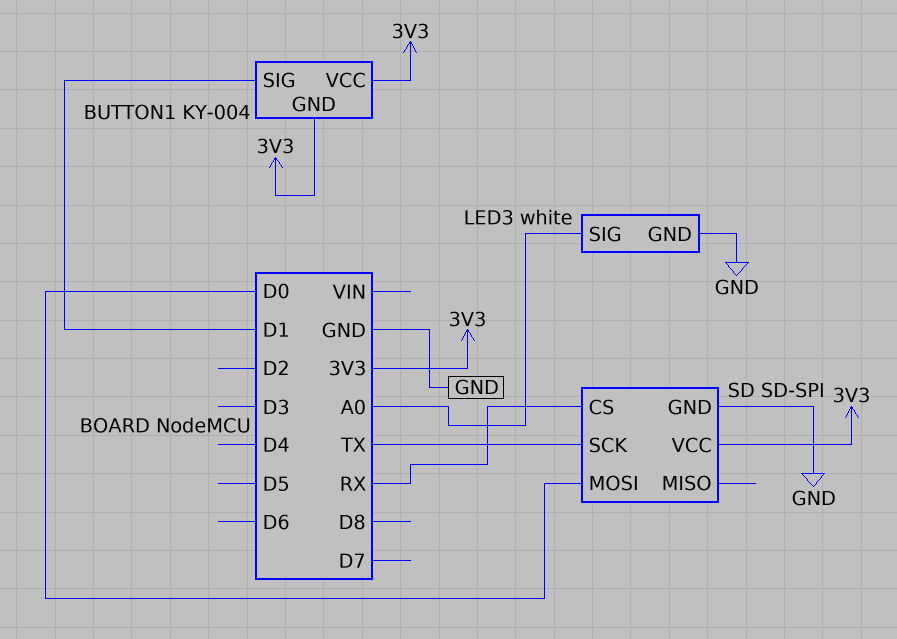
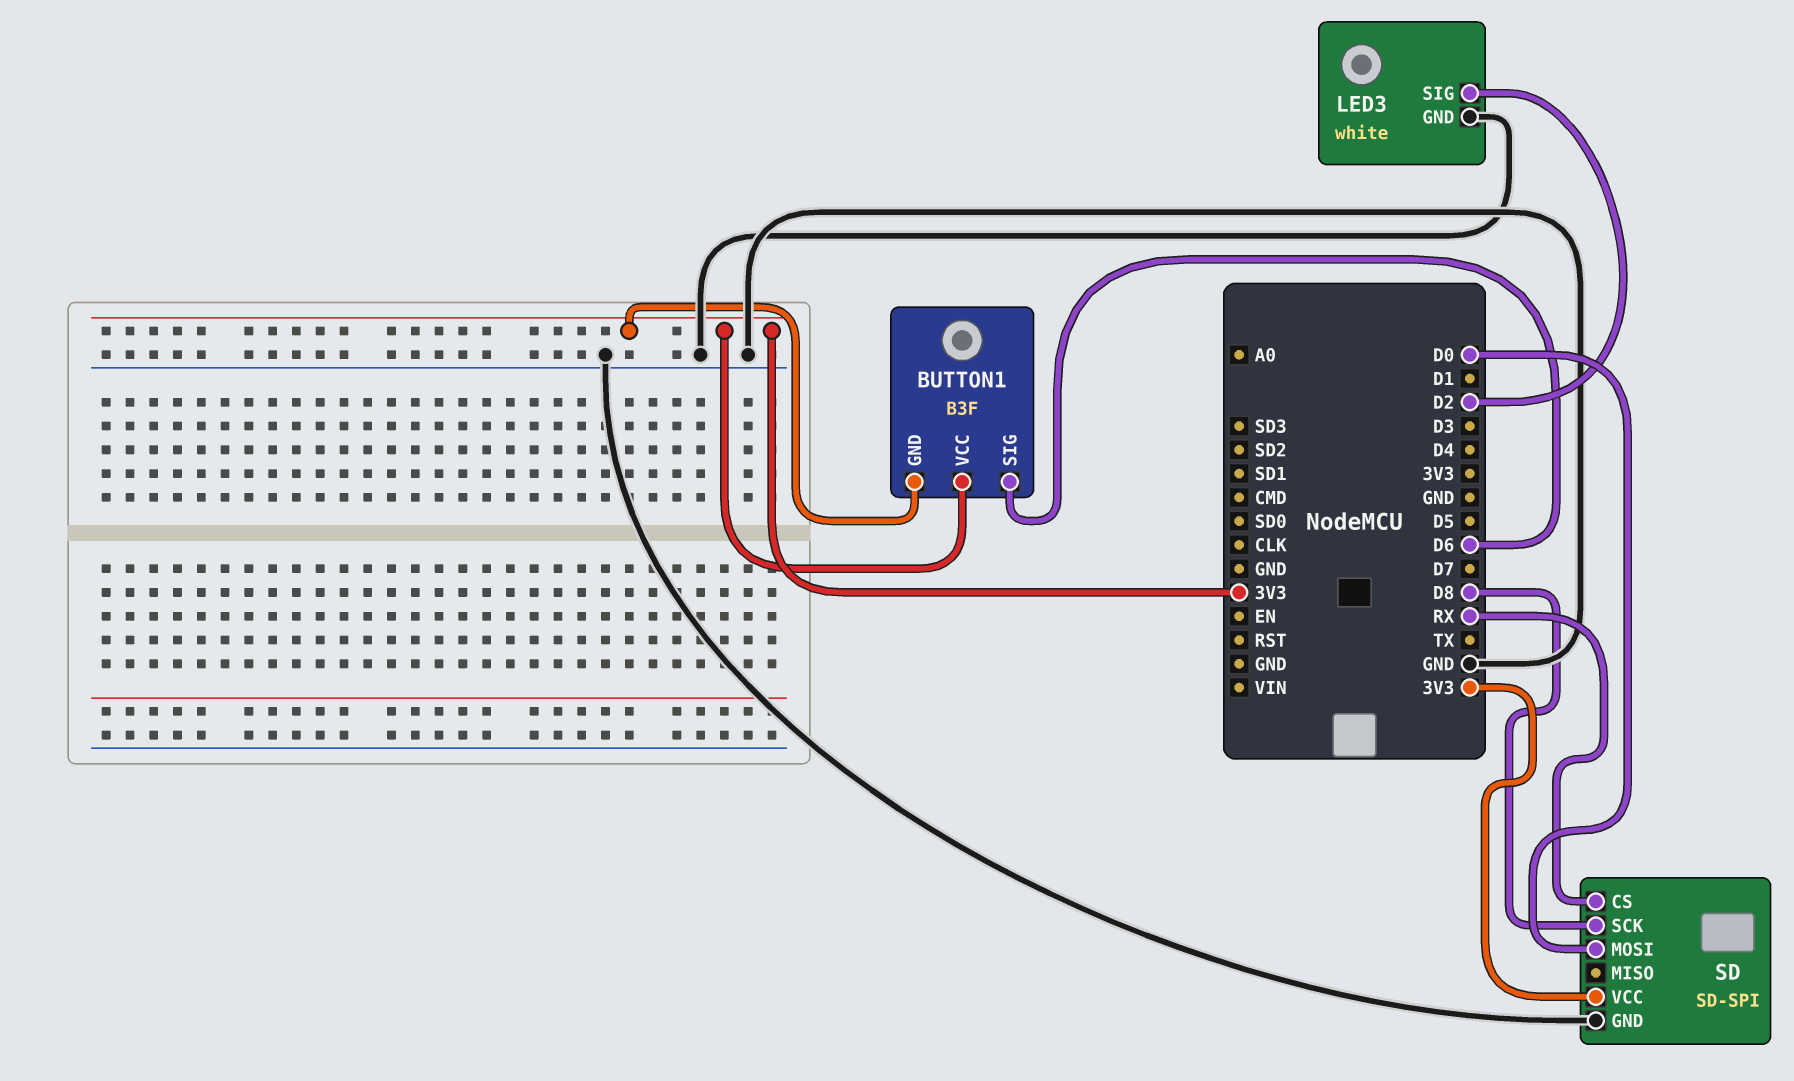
BUTTON1: KY-004 -> B3F
BUTTON1 pin SIG: D1 -> D6
LED3 pin SIG: A0 -> D2
SD pin SCK: TX -> D8

